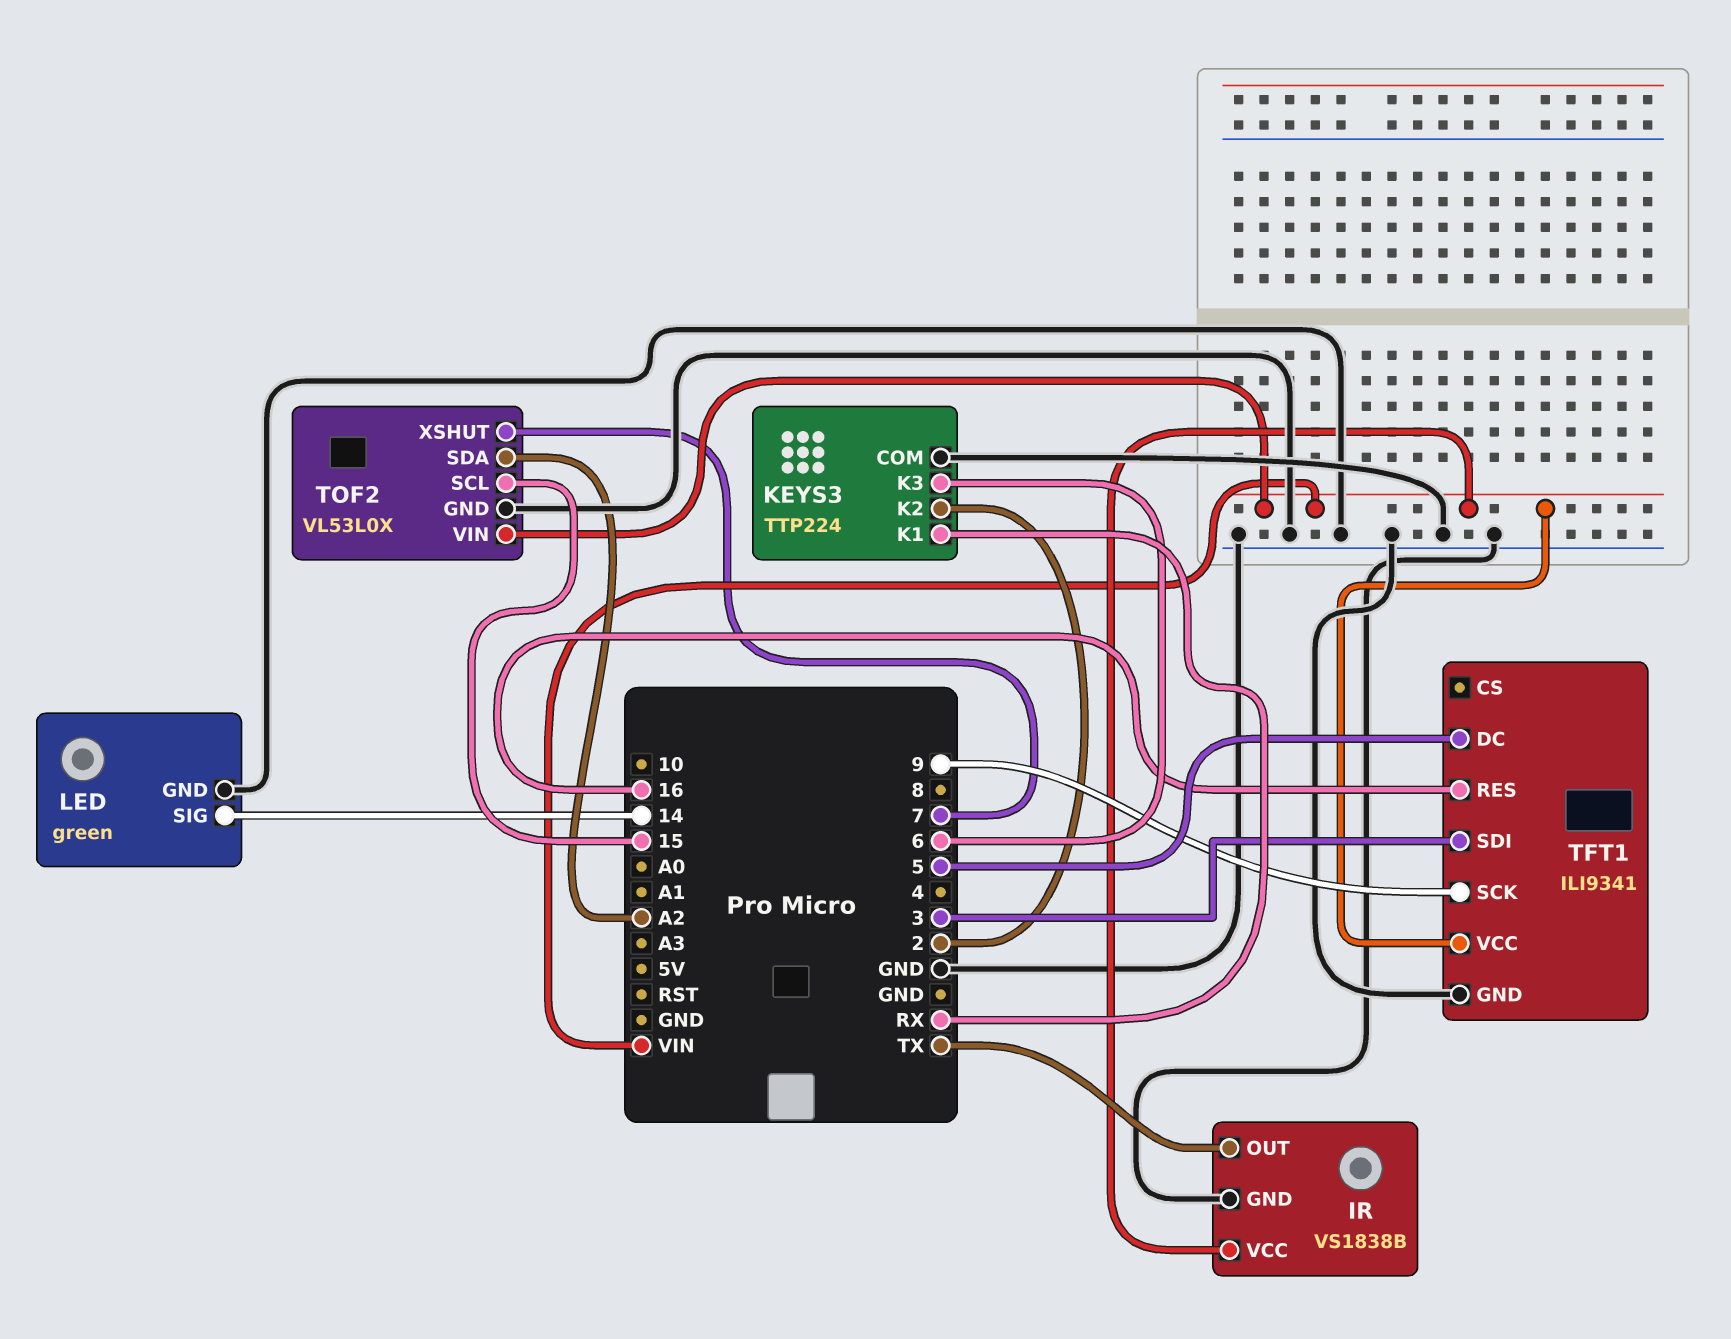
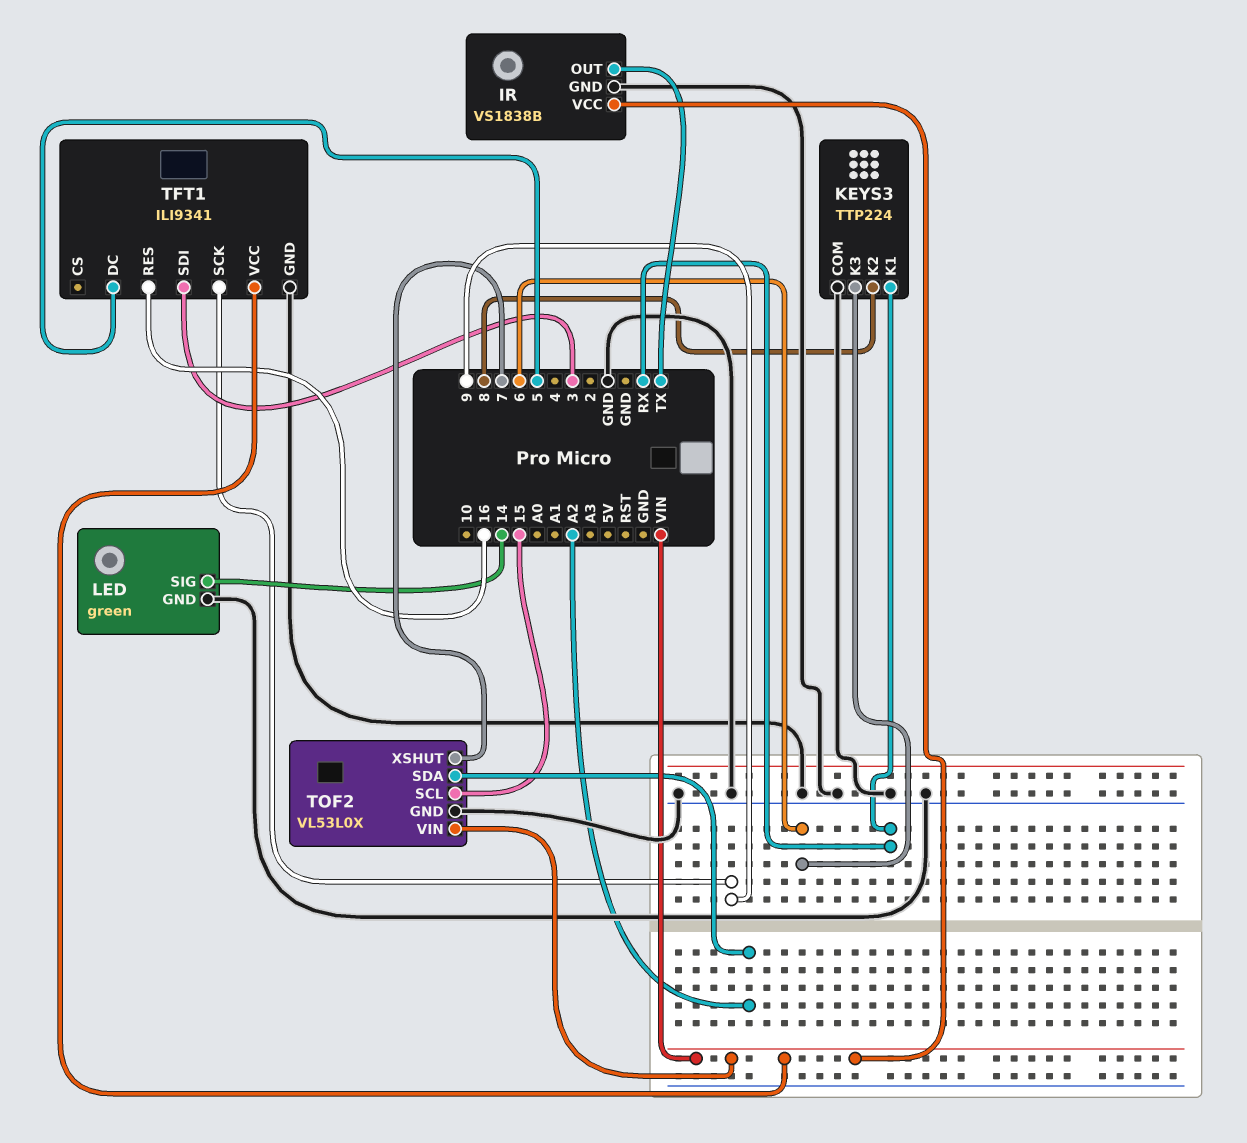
KEYS3 pin K2: 2 -> 8

